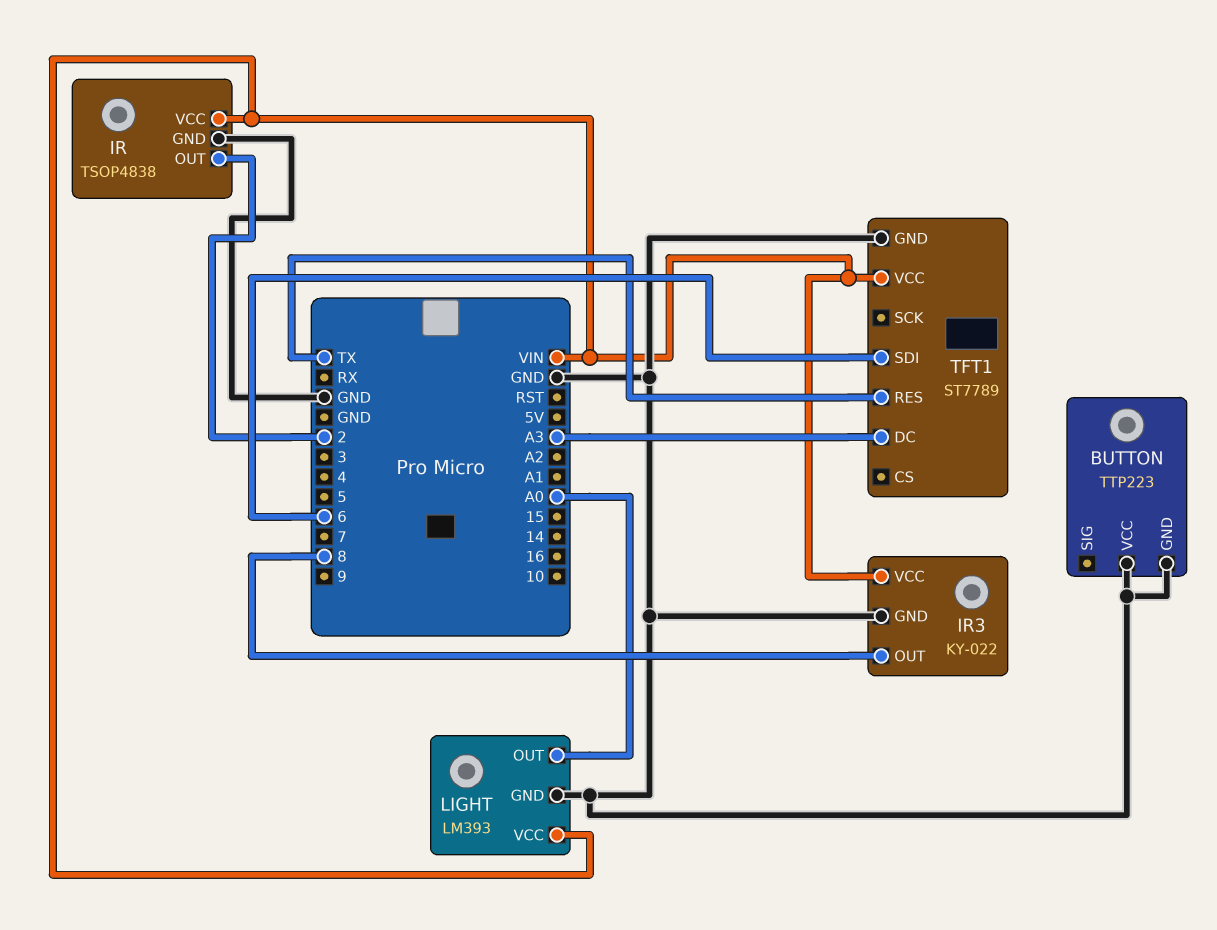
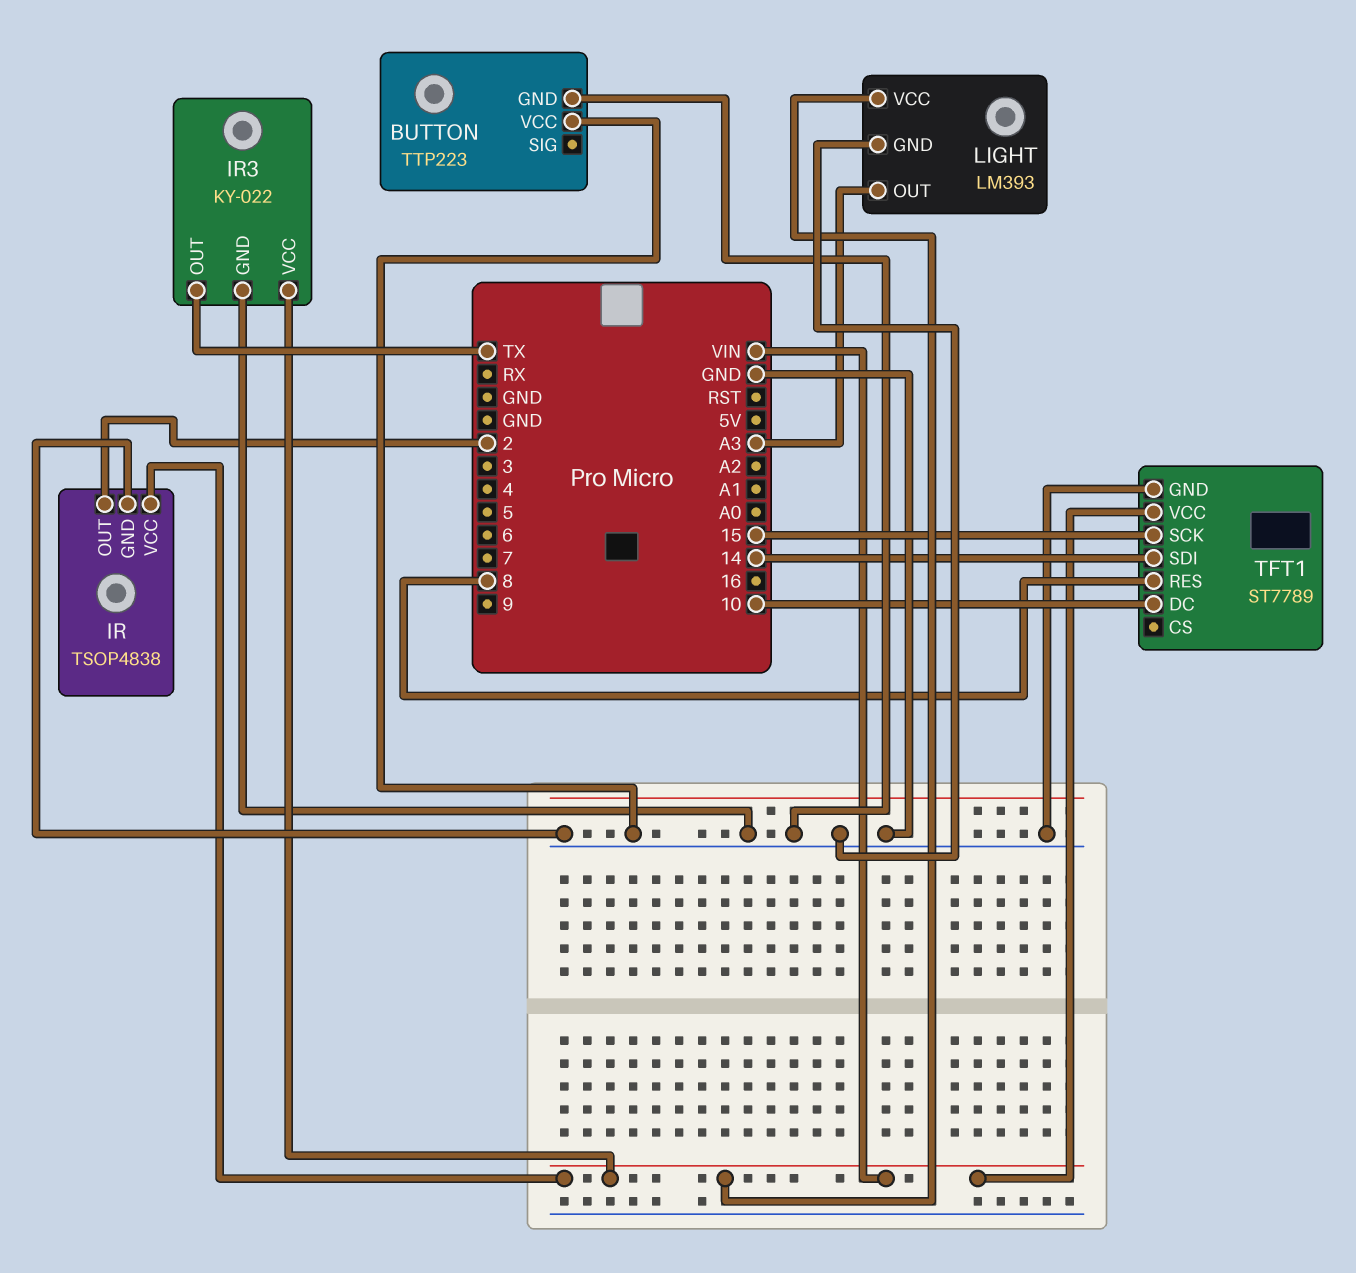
IR3 pin OUT: 8 -> TX
LIGHT pin OUT: A0 -> A3
TFT1 pin DC: A3 -> 10
TFT1 pin RES: TX -> 8
TFT1 pin SCK: none -> 15
TFT1 pin SDI: 6 -> 14

